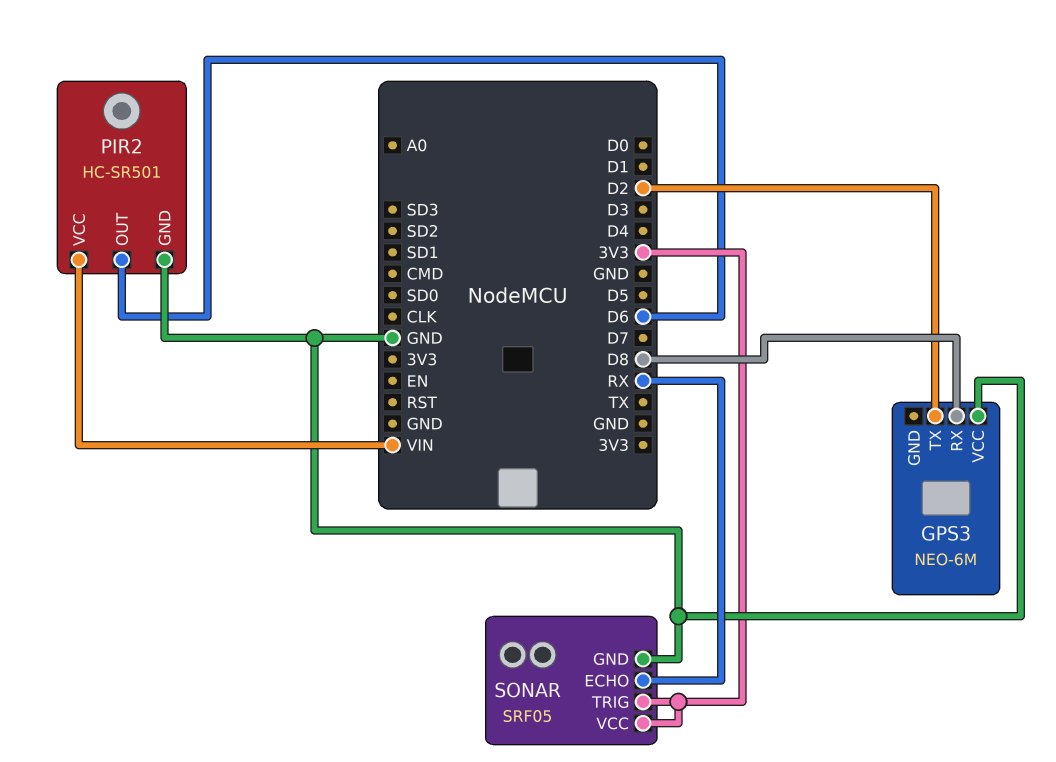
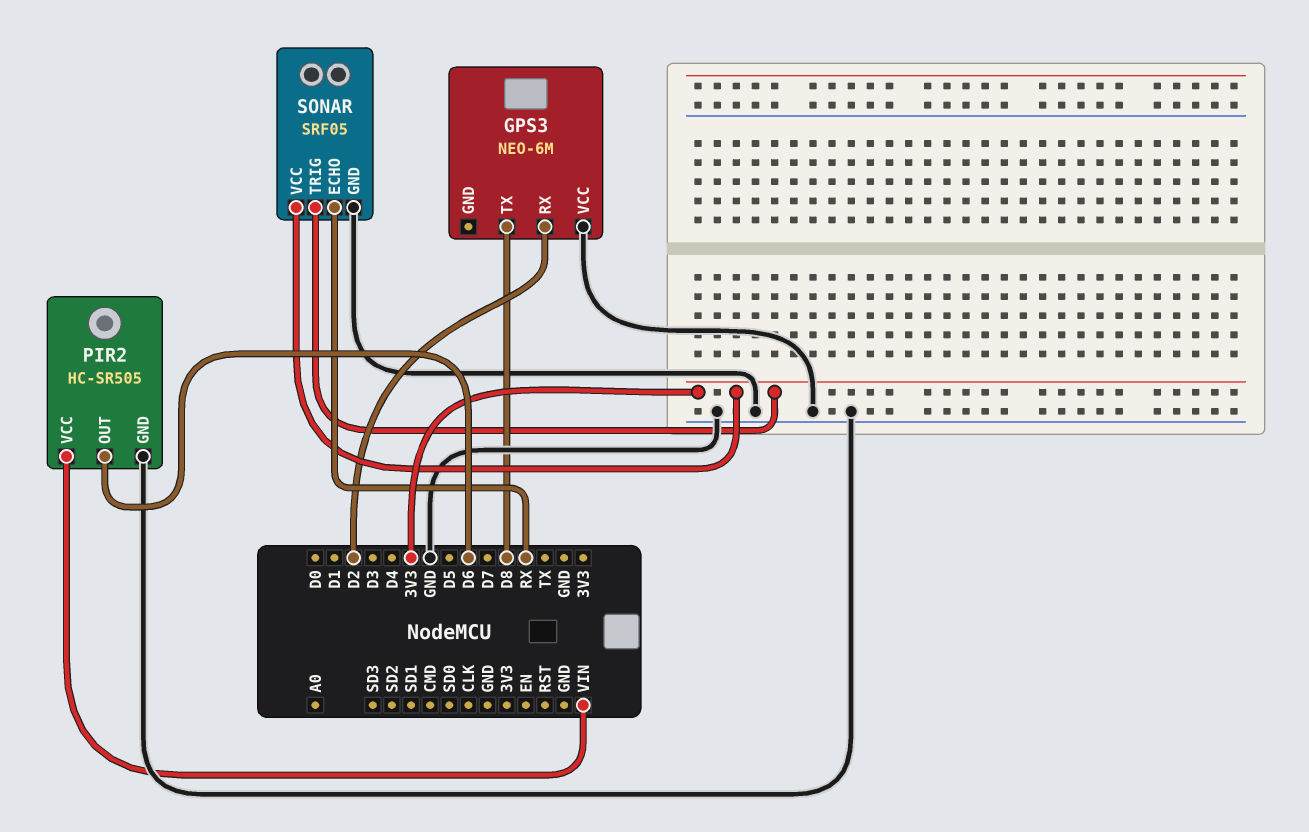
GPS3 pin RX: D8 -> D2
GPS3 pin TX: D2 -> D8
PIR2: HC-SR501 -> HC-SR505

